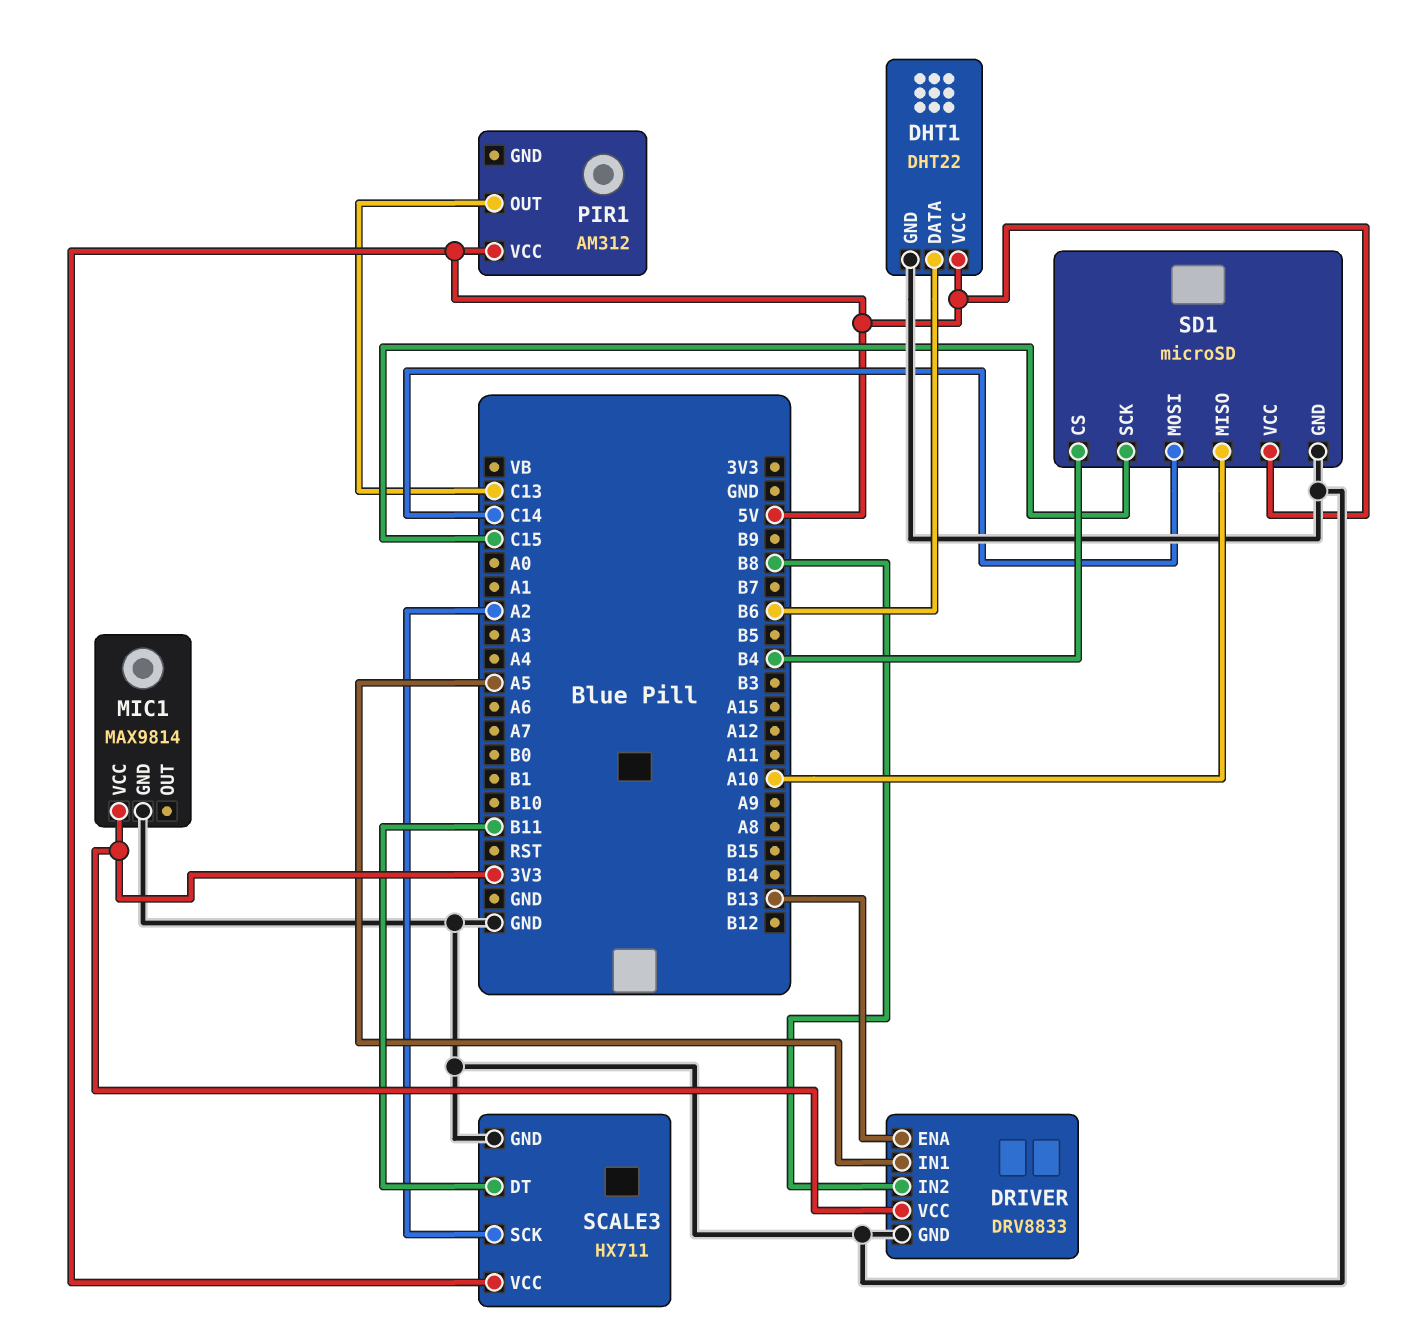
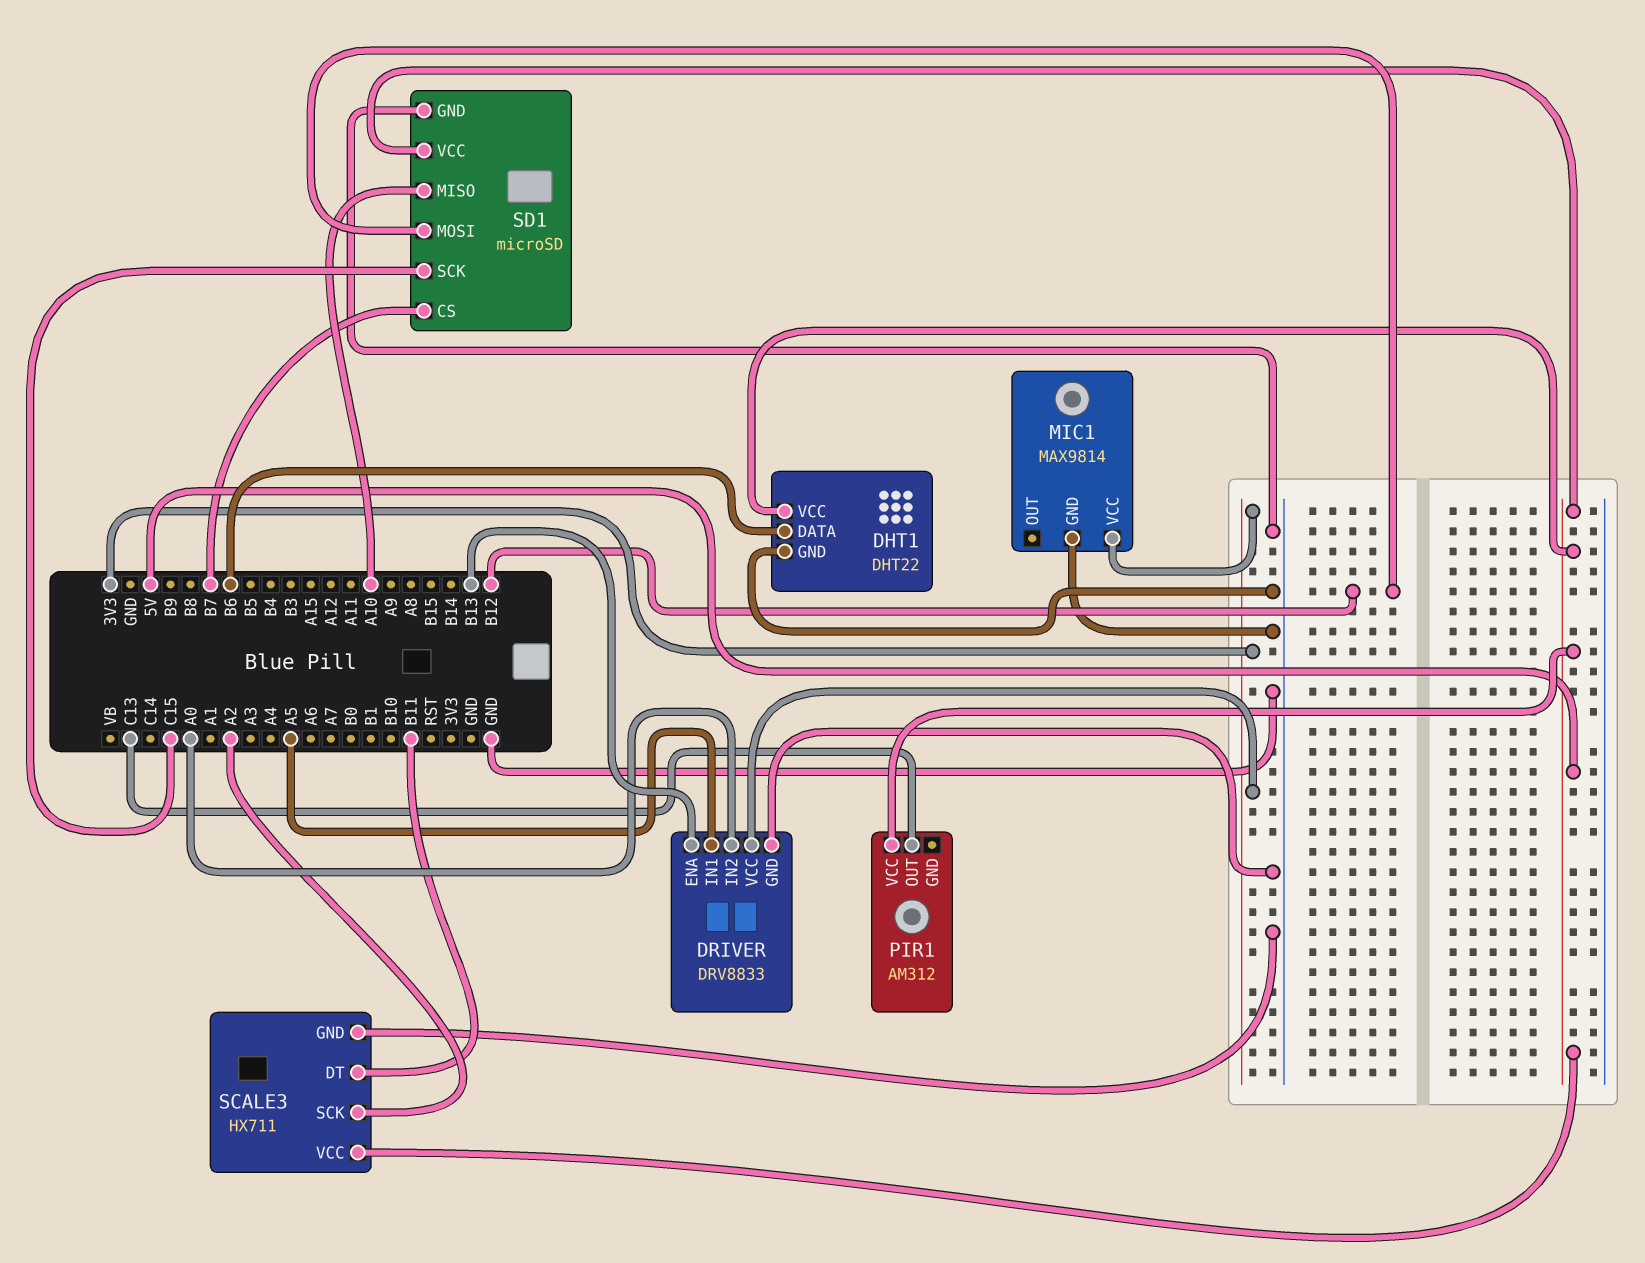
DRIVER pin IN2: B8 -> A0
SD1 pin CS: B4 -> B7
SD1 pin MOSI: C14 -> B12

